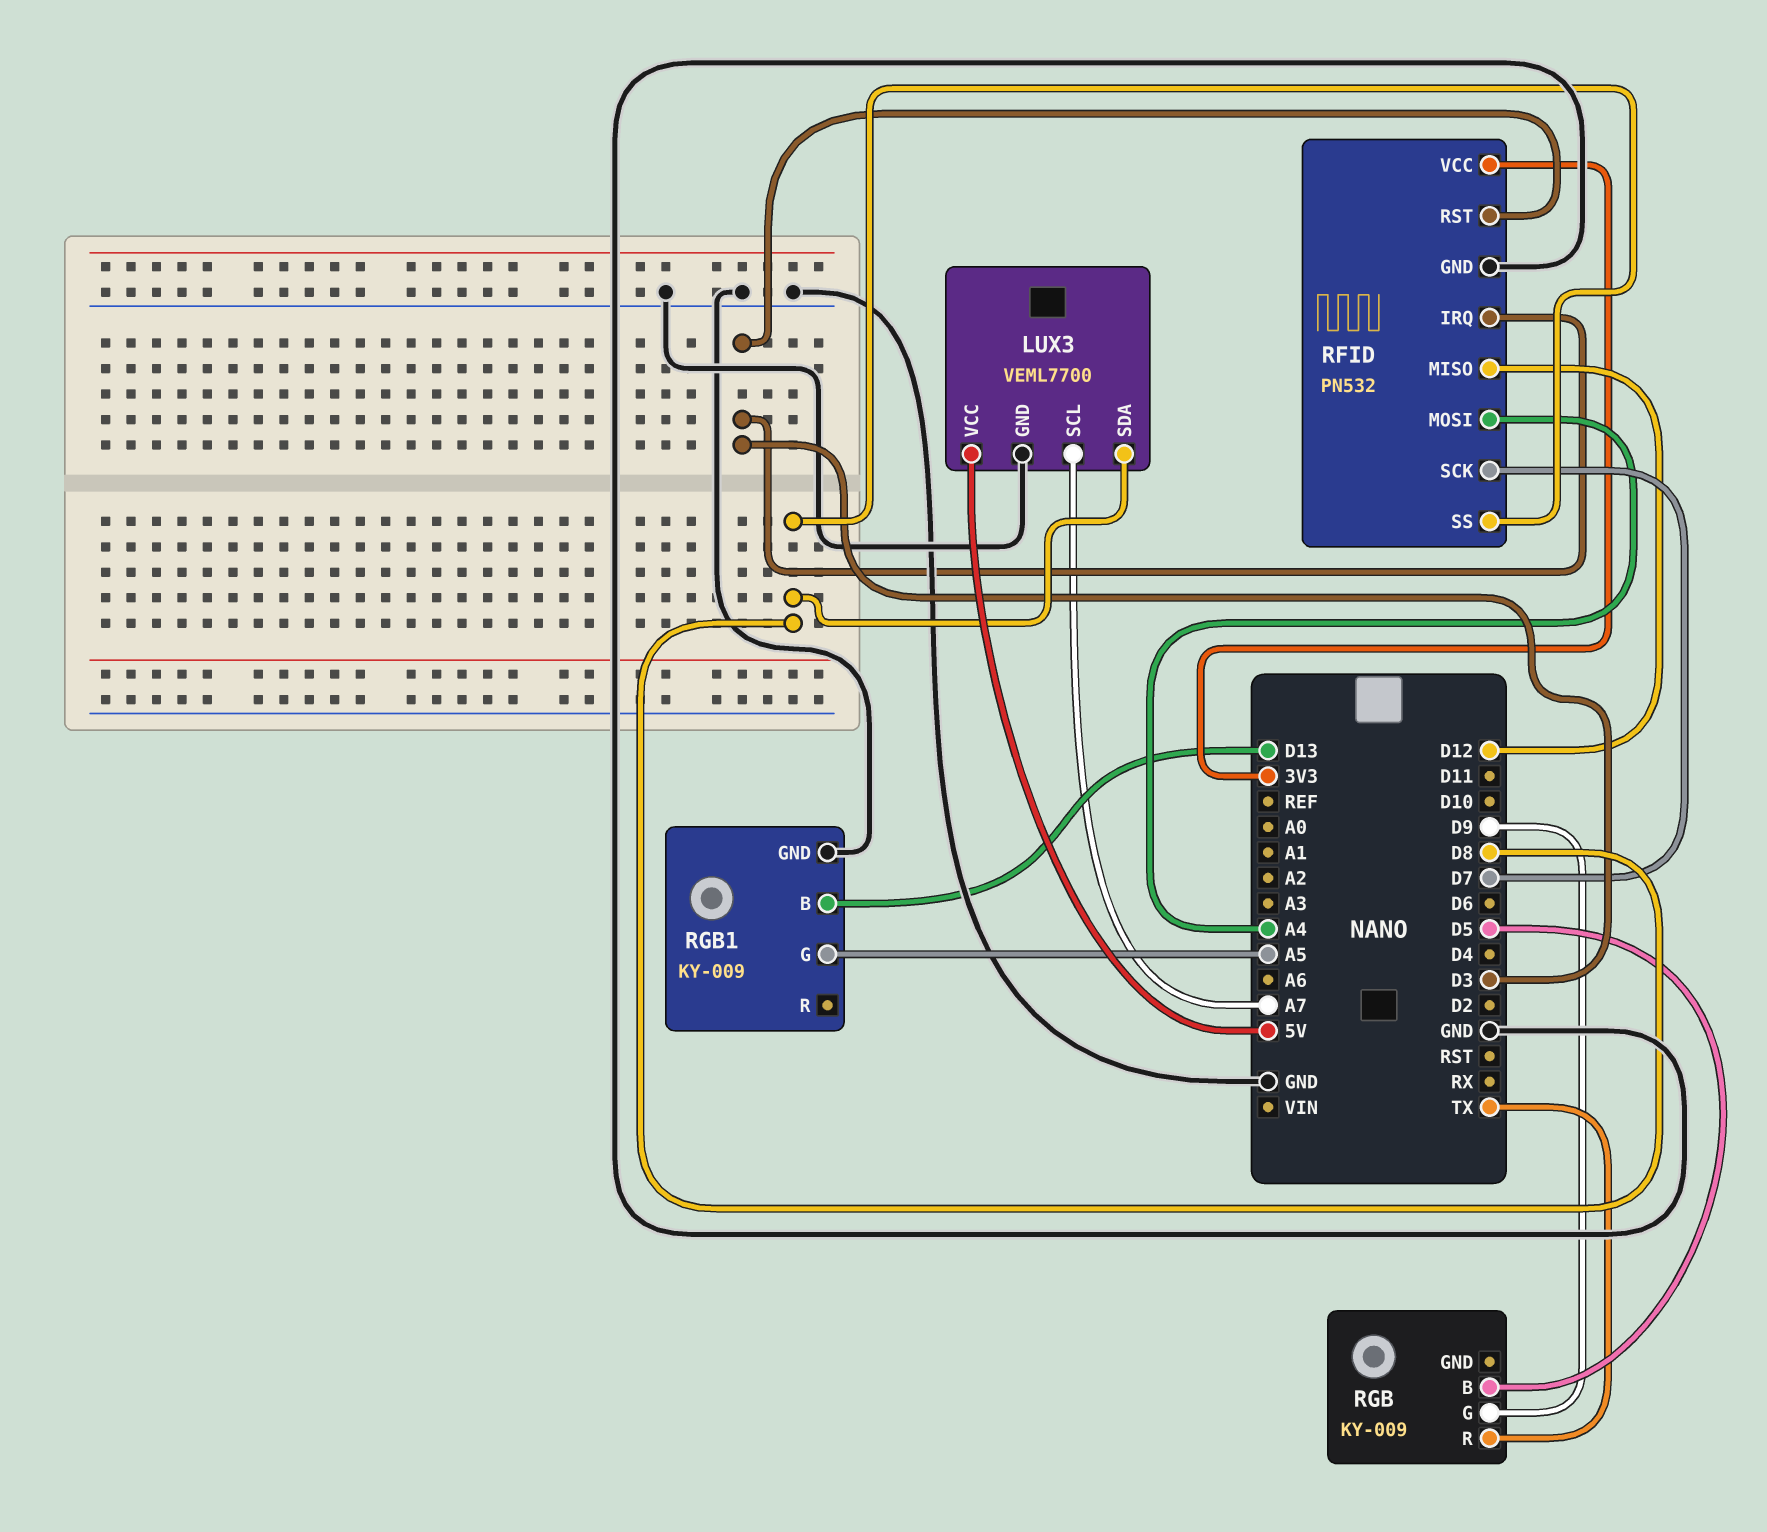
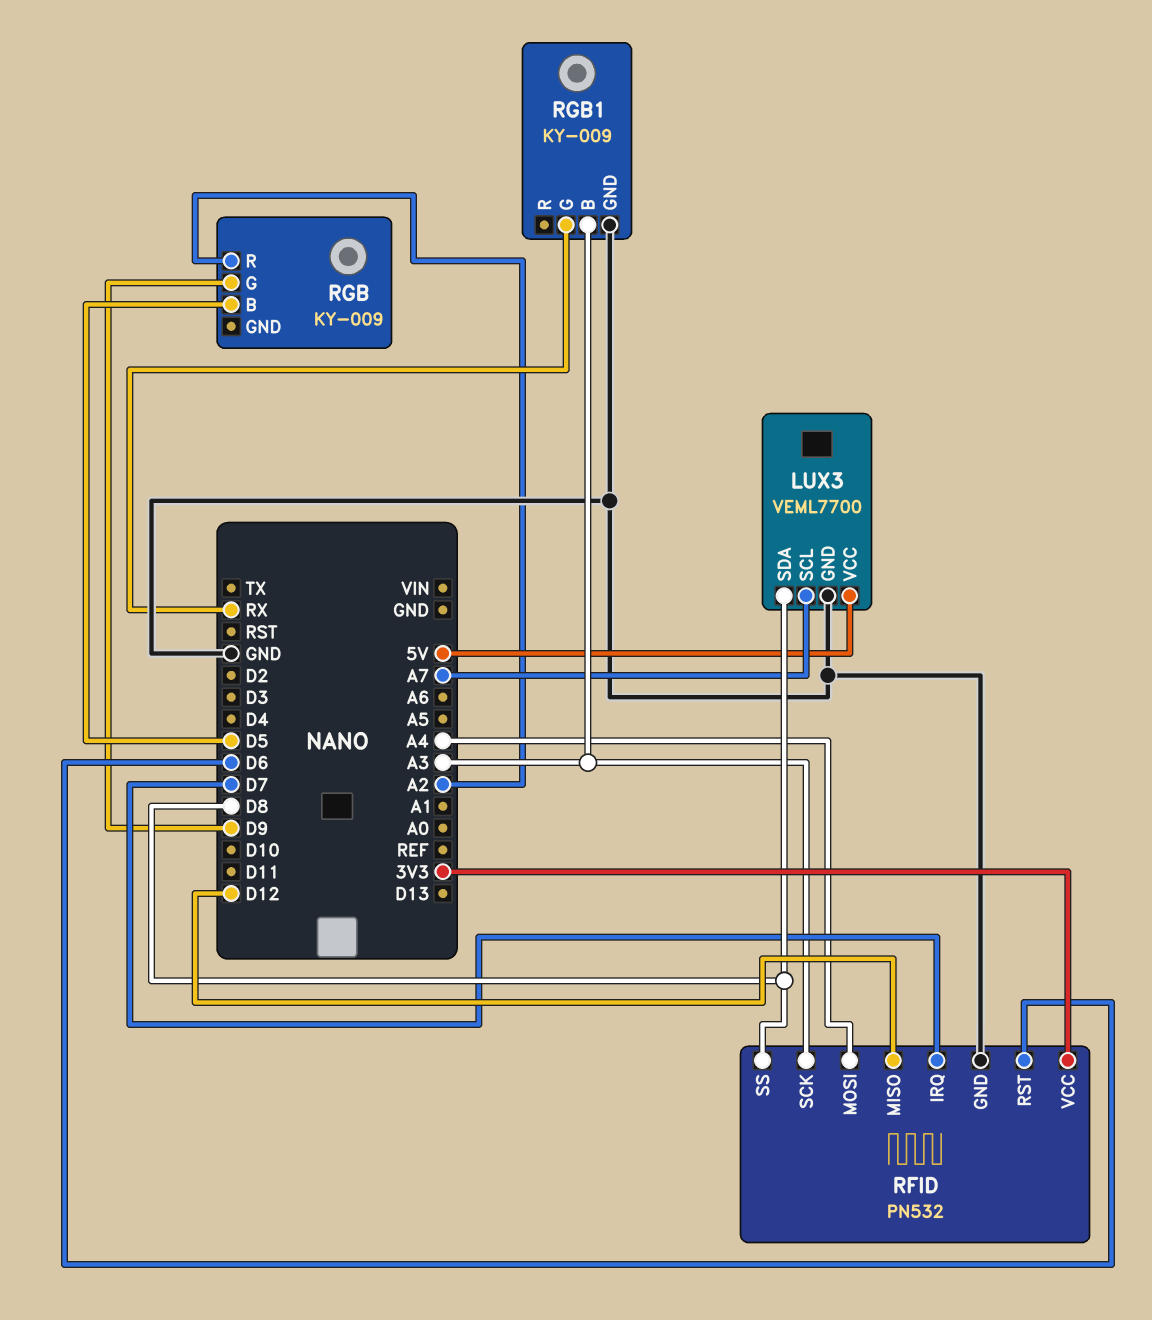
RFID pin IRQ: D3 -> D7
RFID pin RST: D3 -> D6
RFID pin SCK: D7 -> A3
RGB pin R: TX -> A2
RGB1 pin B: D13 -> A3
RGB1 pin G: A5 -> RX

